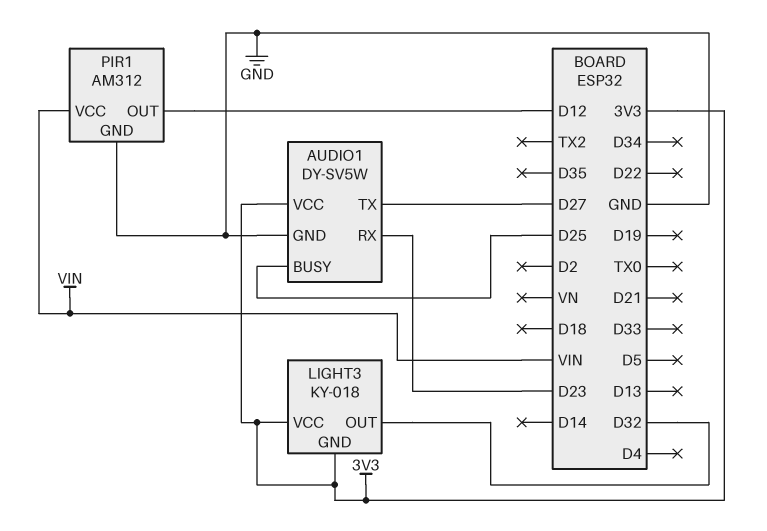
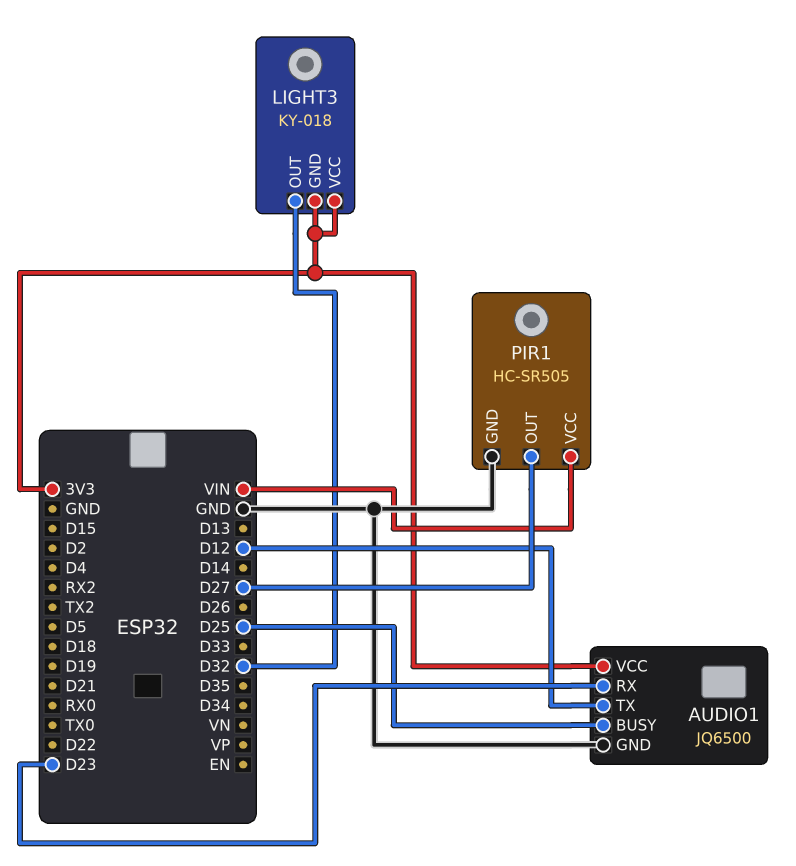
AUDIO1: DY-SV5W -> JQ6500
AUDIO1 pin TX: D27 -> D12
PIR1: AM312 -> HC-SR505
PIR1 pin OUT: D12 -> D27

